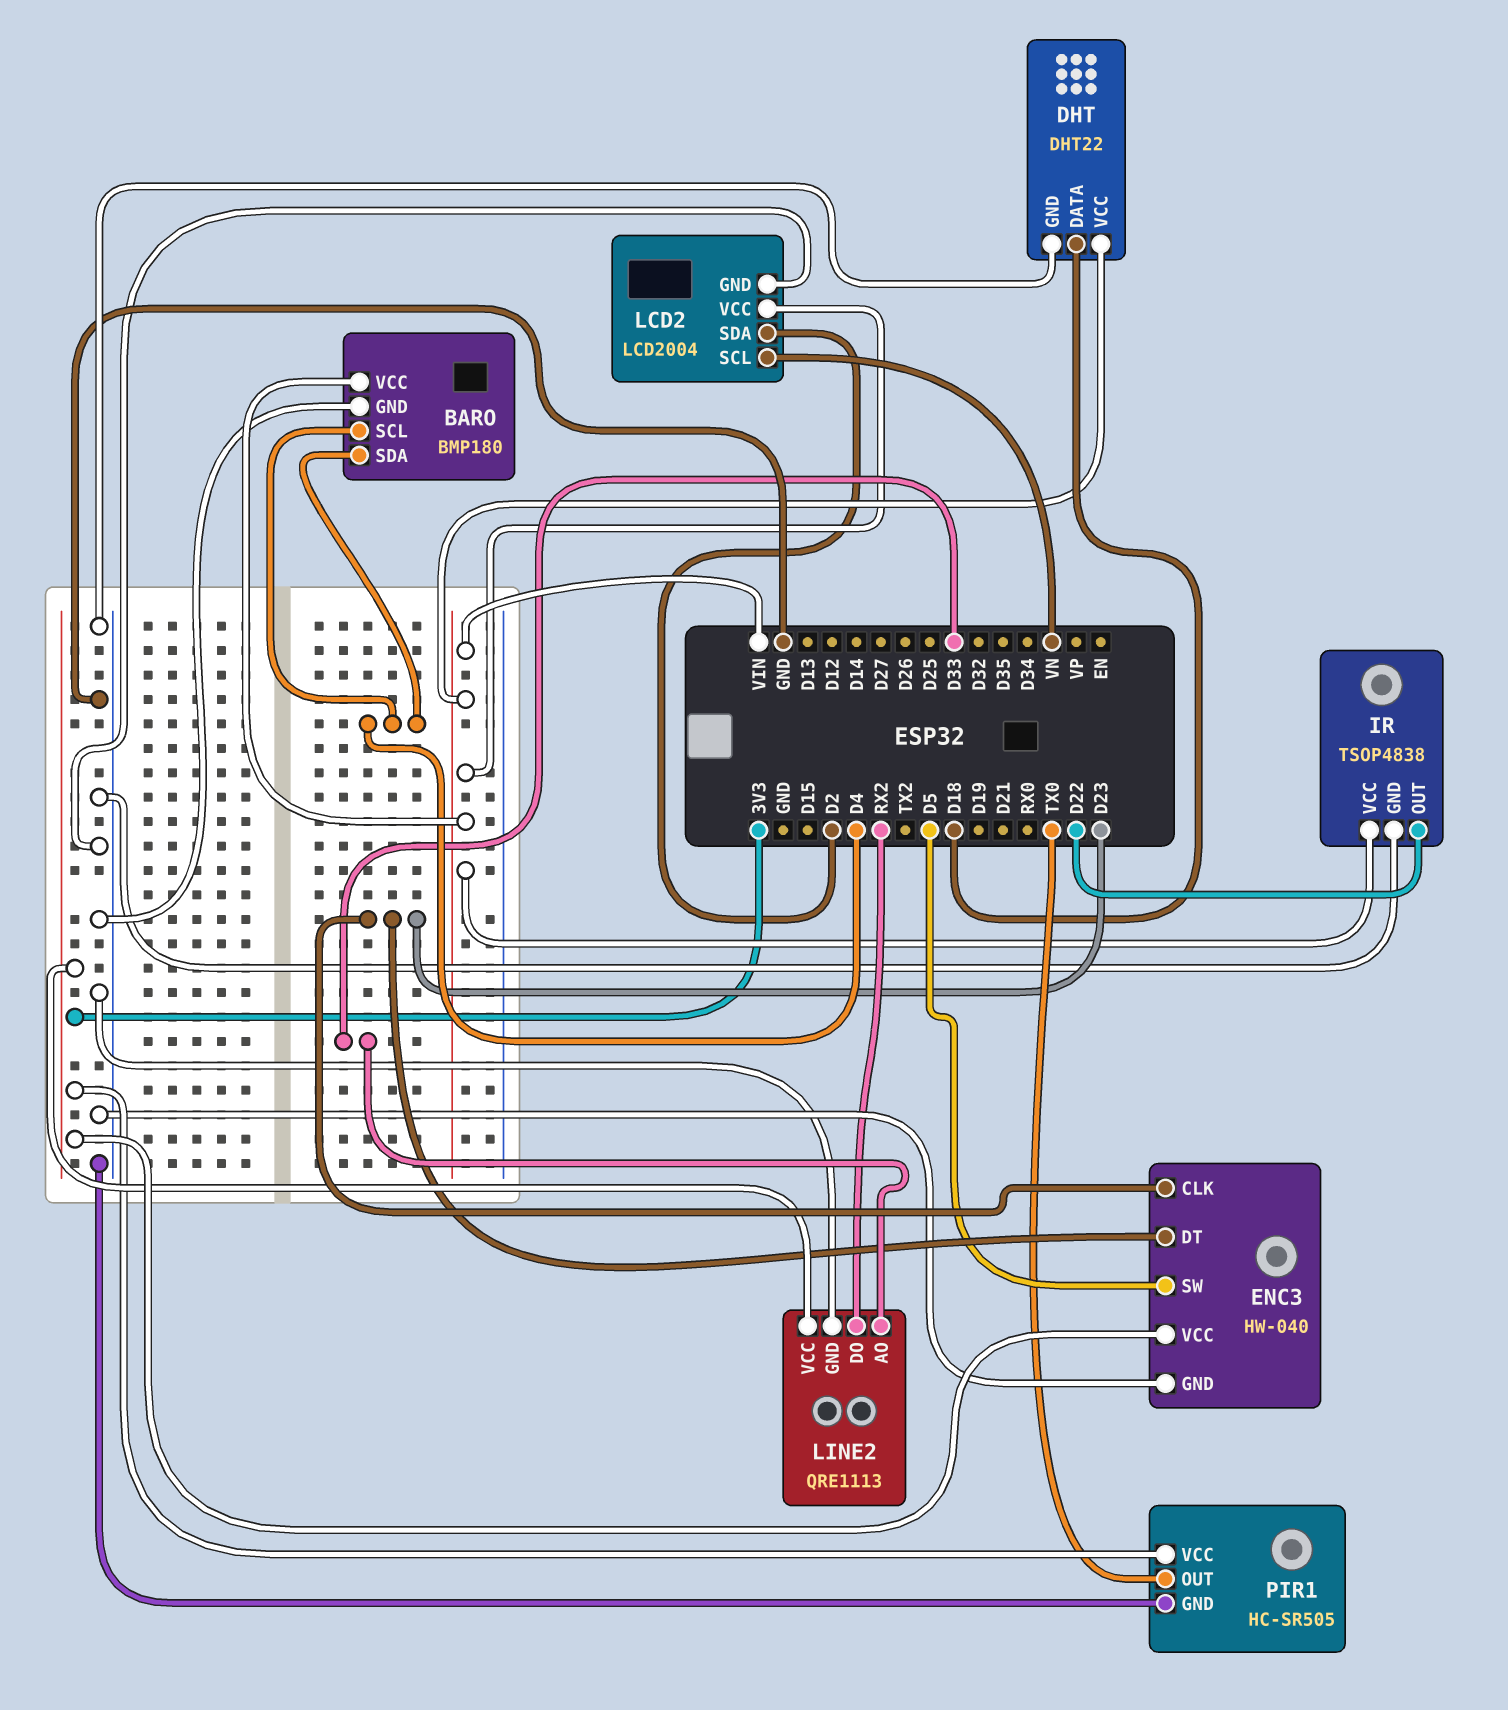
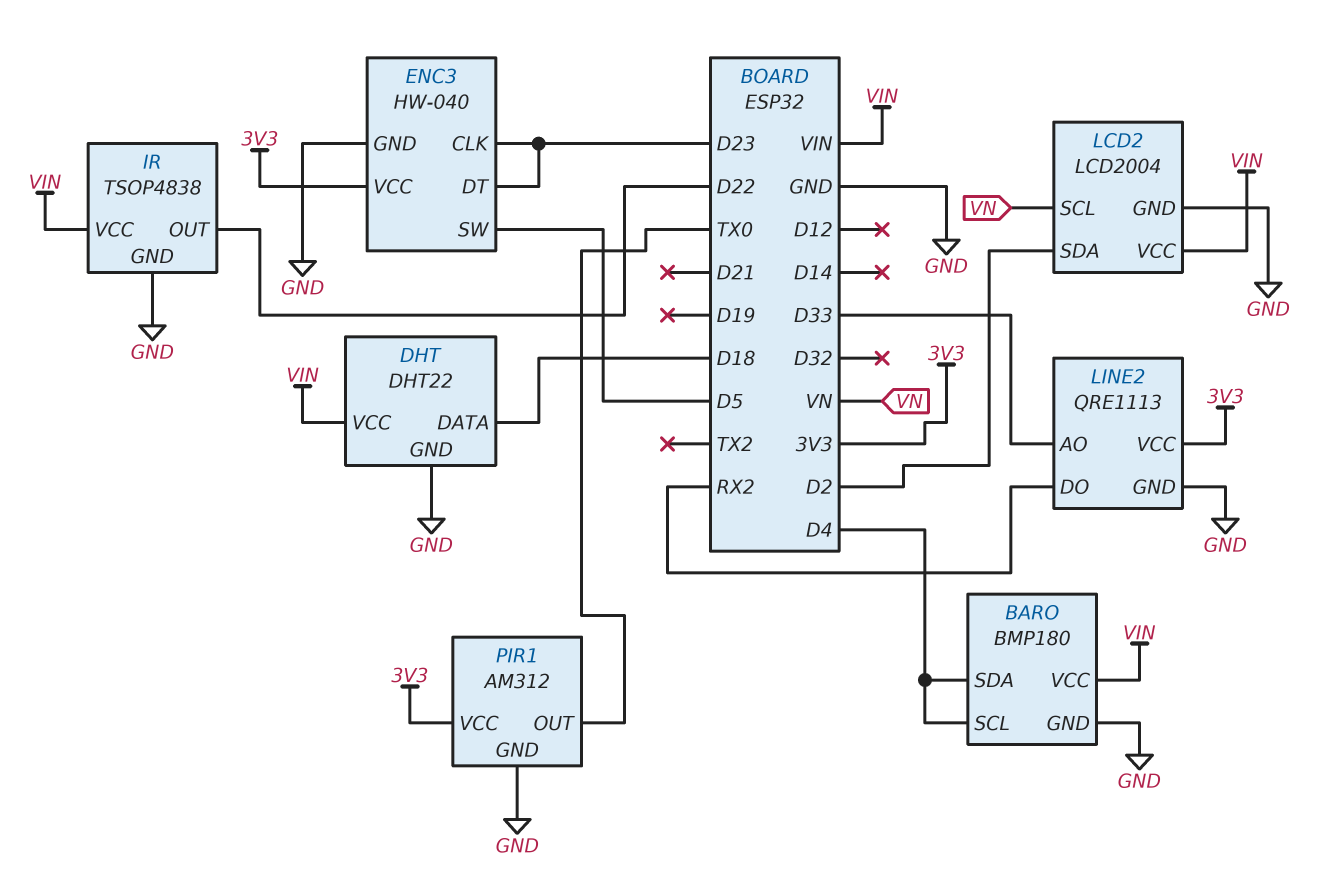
PIR1: HC-SR505 -> AM312

